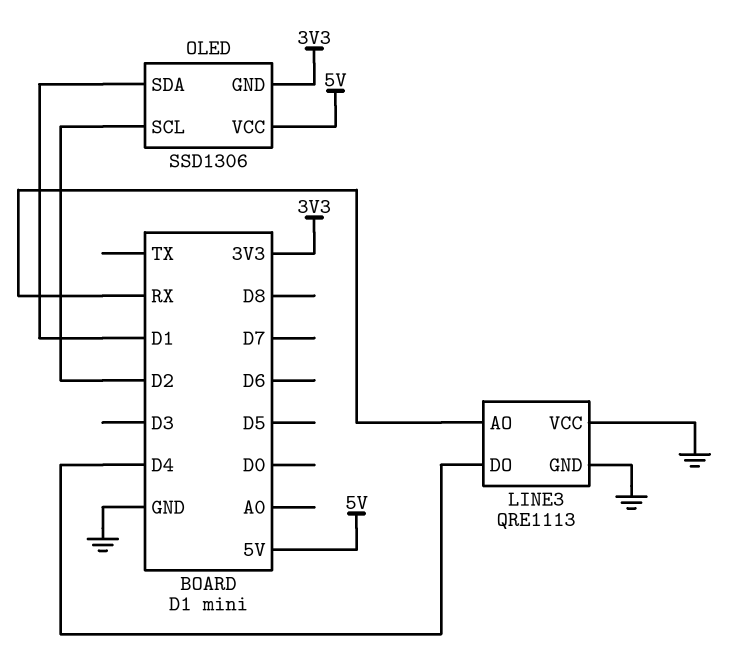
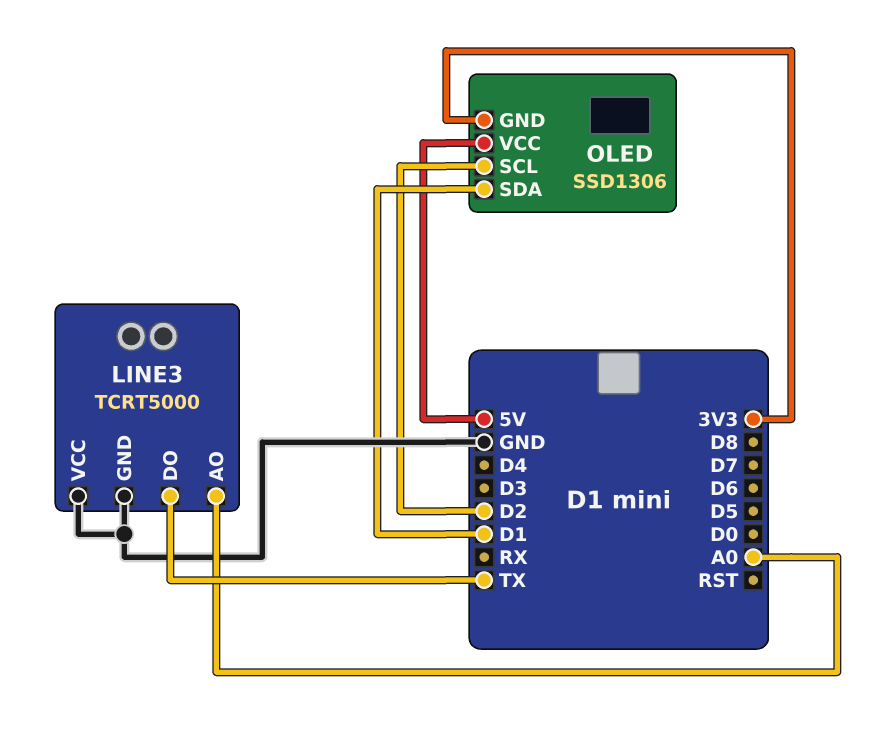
LINE3: QRE1113 -> TCRT5000
LINE3 pin AO: RX -> A0
LINE3 pin DO: D4 -> TX

